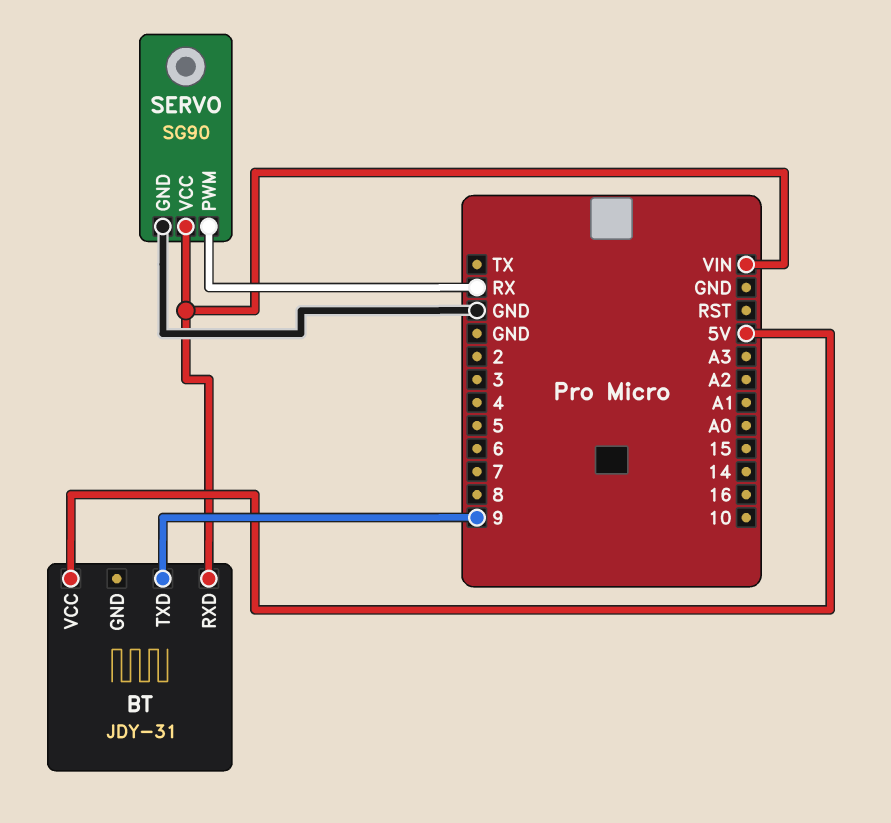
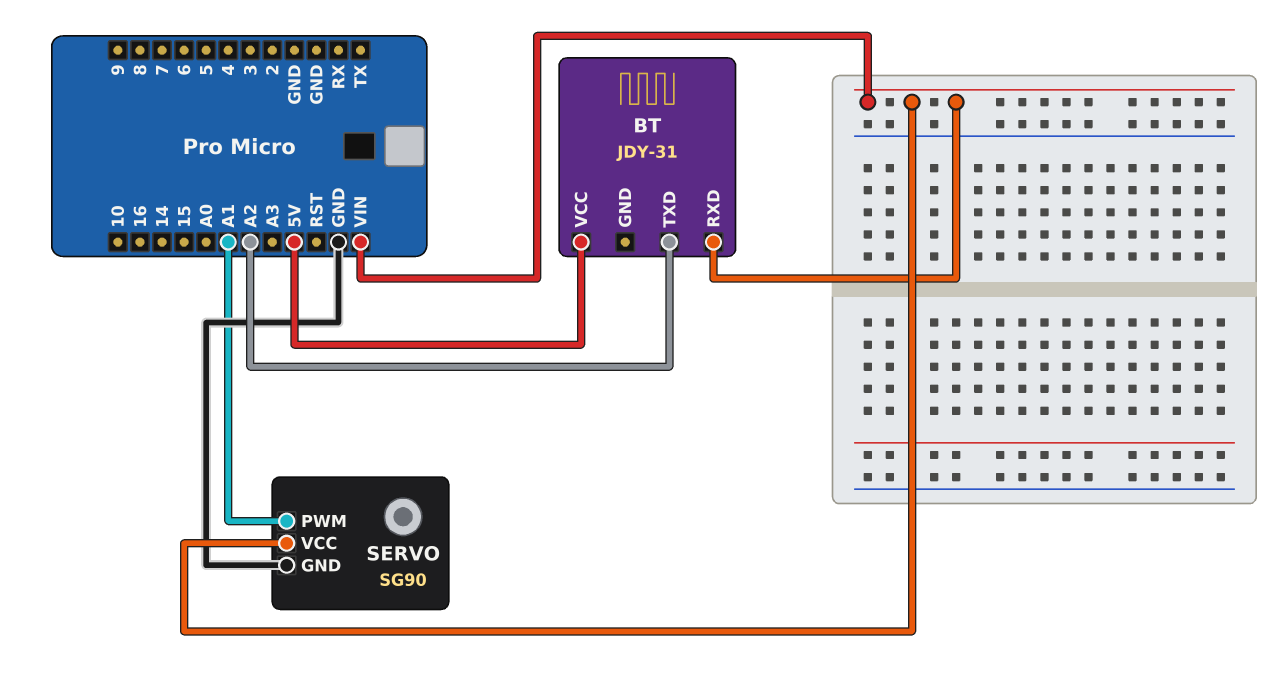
BT pin TXD: 9 -> A2
SERVO pin PWM: RX -> A1

